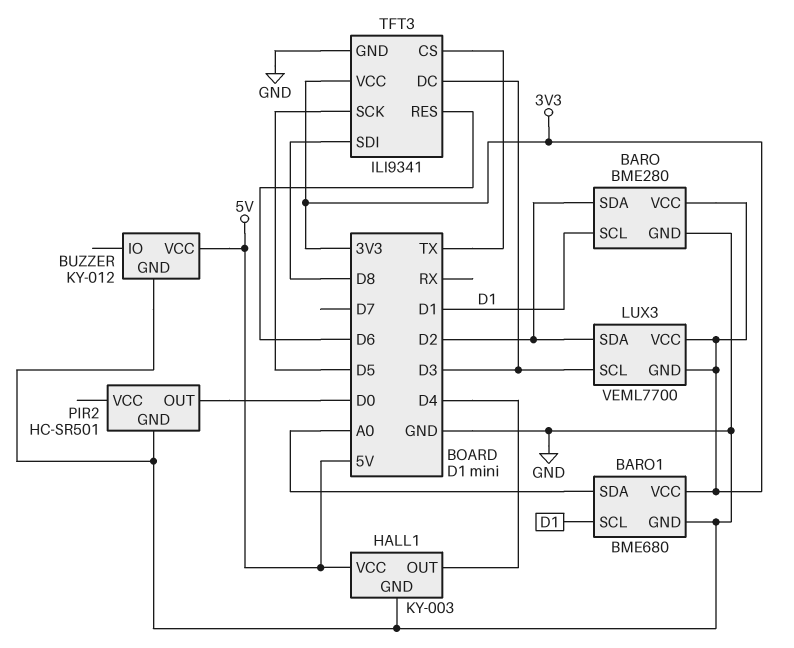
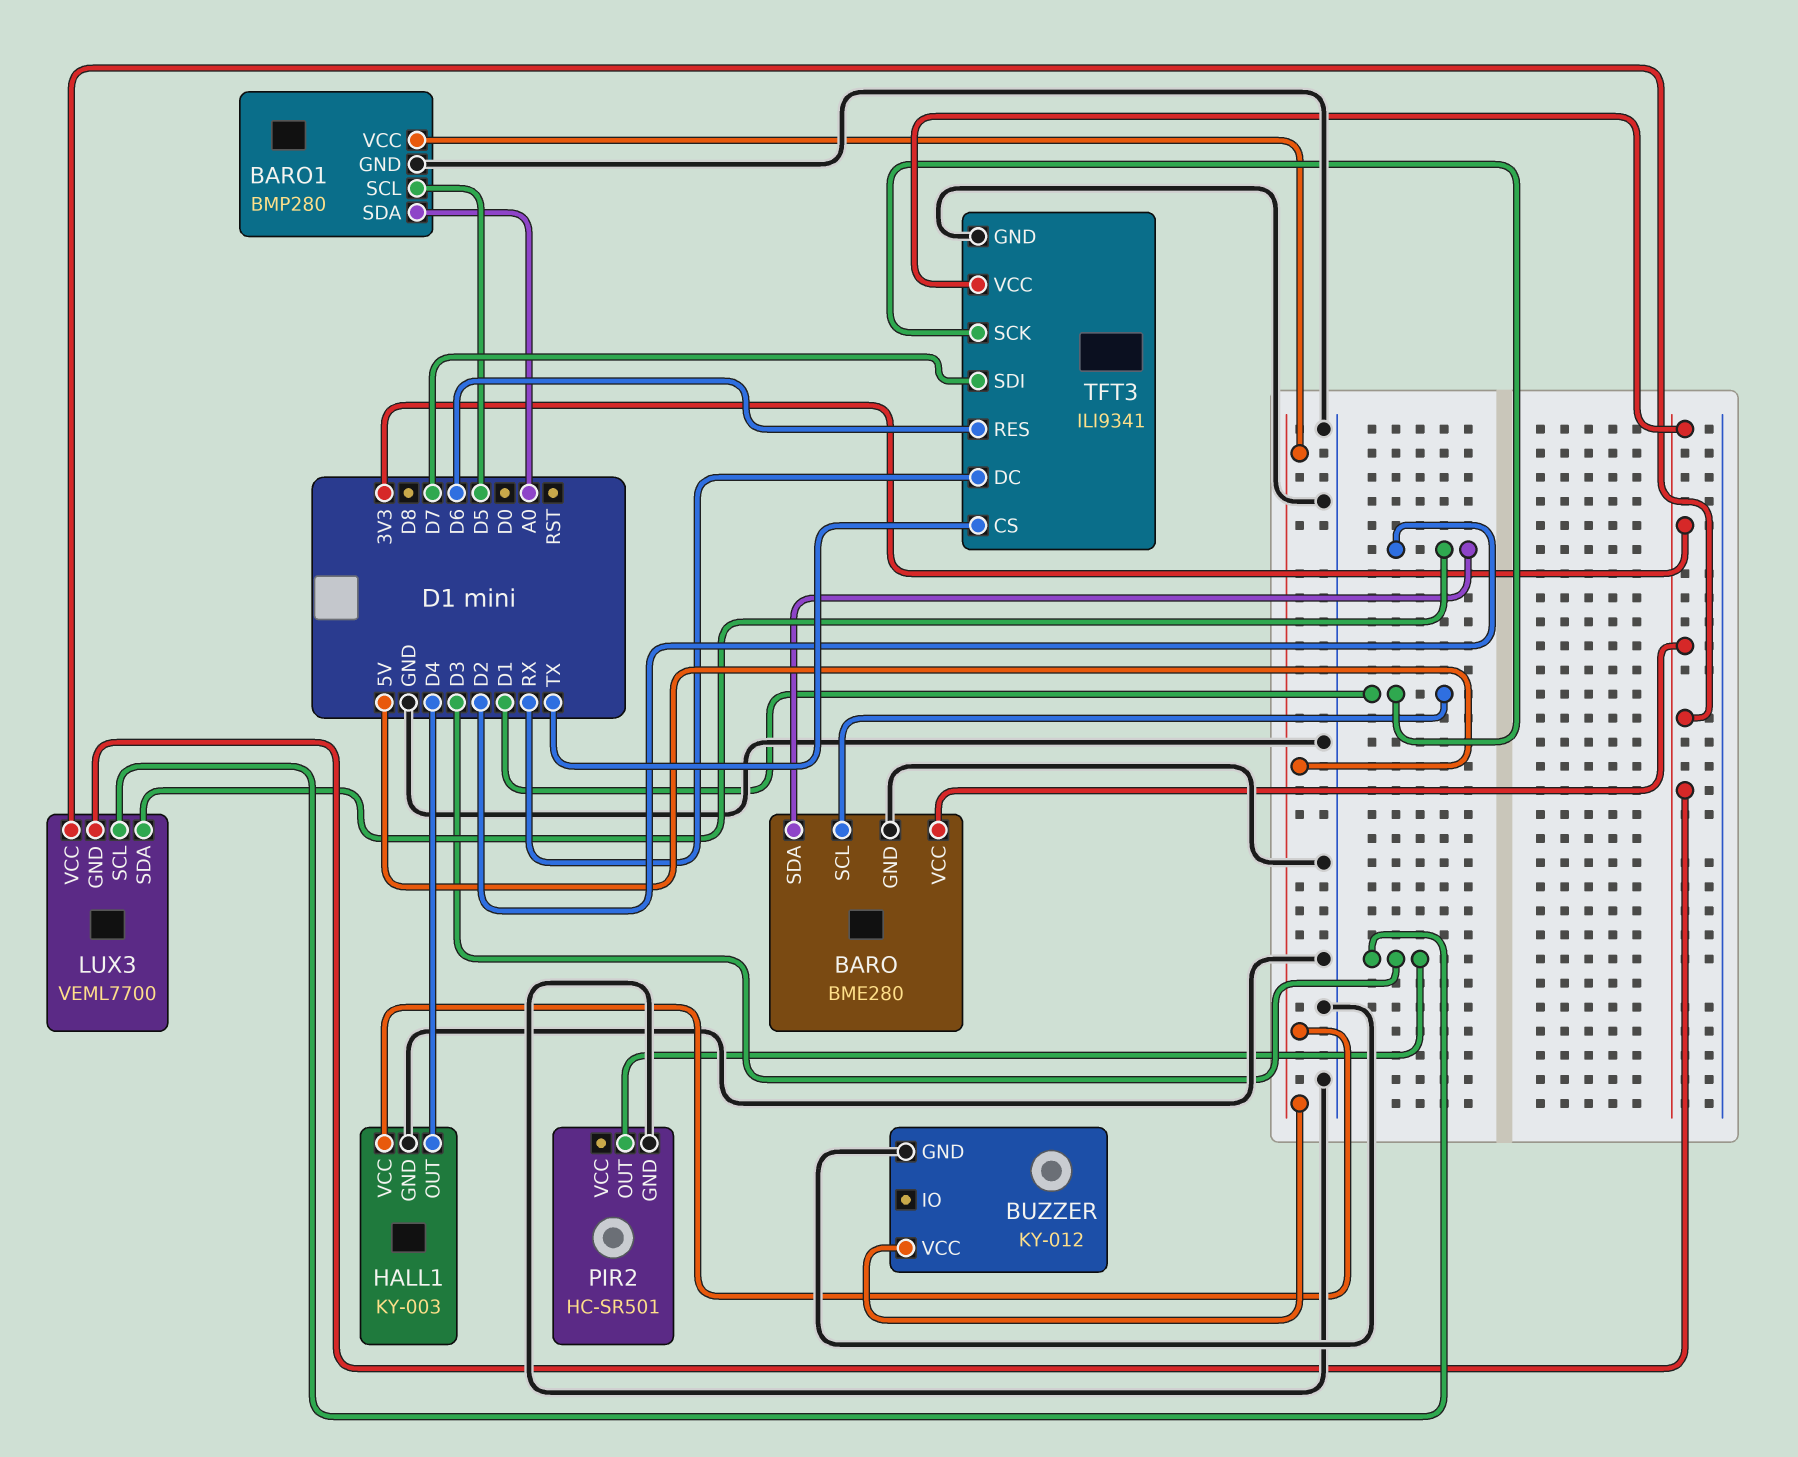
BARO1: BME680 -> BMP280
BARO1 pin SCL: D1 -> D5
BARO1 pin VCC: 3V3 -> 5V
PIR2 pin OUT: D0 -> D3
TFT3 pin DC: D3 -> RX
TFT3 pin SCK: D5 -> D1
TFT3 pin SDI: D8 -> D7

